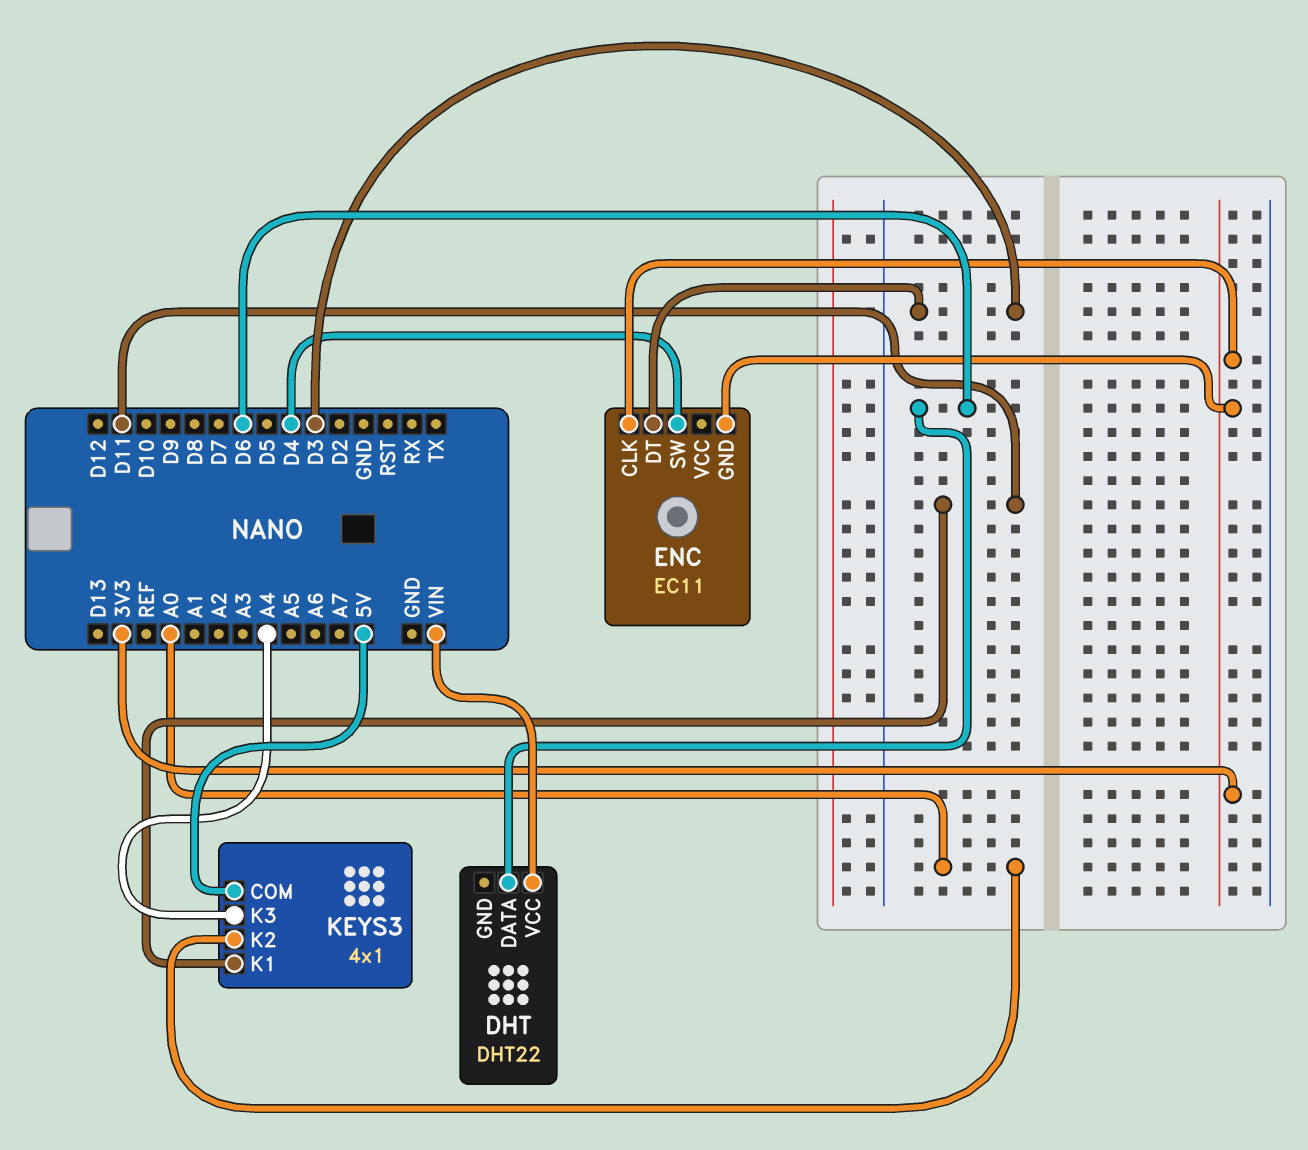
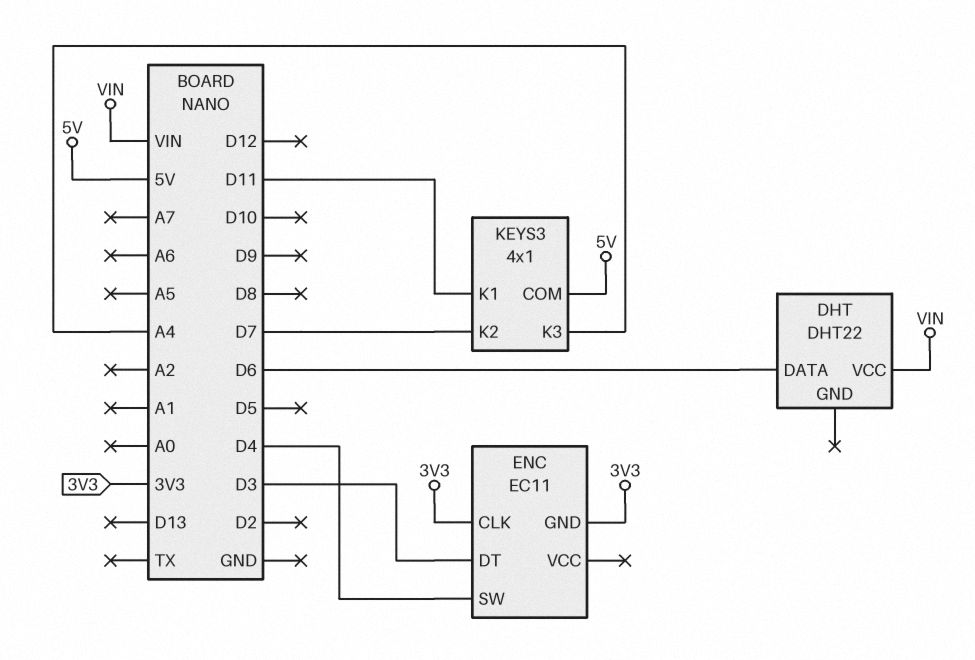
KEYS3 pin K2: A0 -> D7

